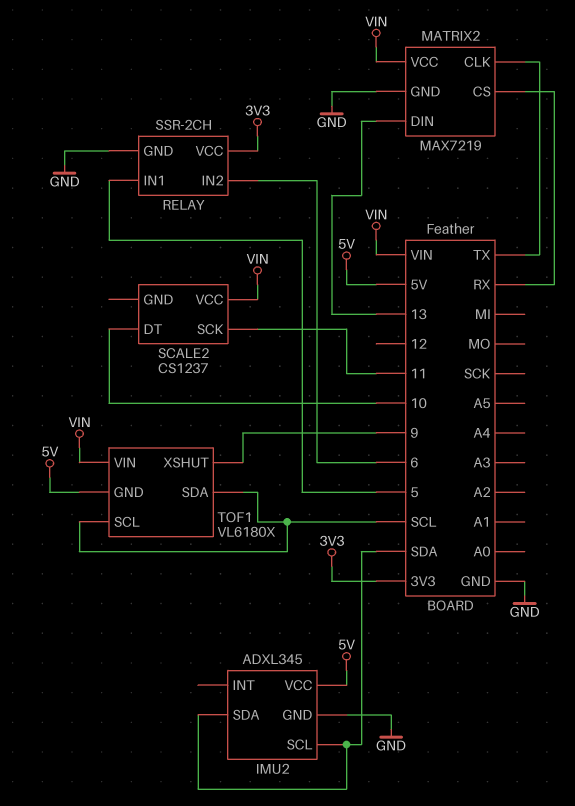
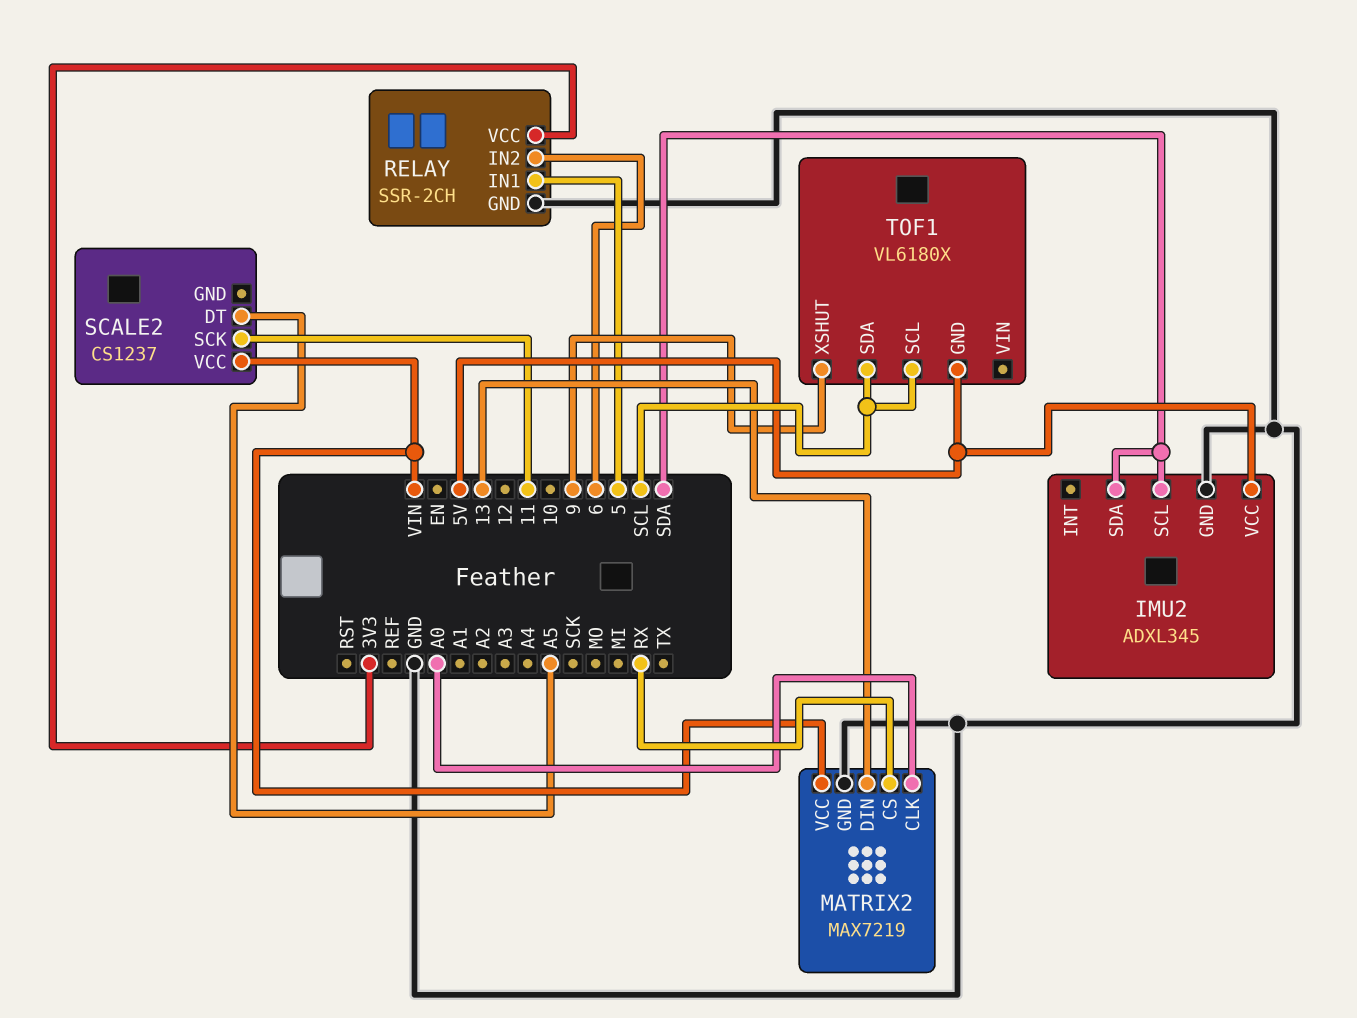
MATRIX2 pin CLK: TX -> A0
SCALE2 pin DT: 10 -> A5
TOF1 pin VIN: VIN -> none

